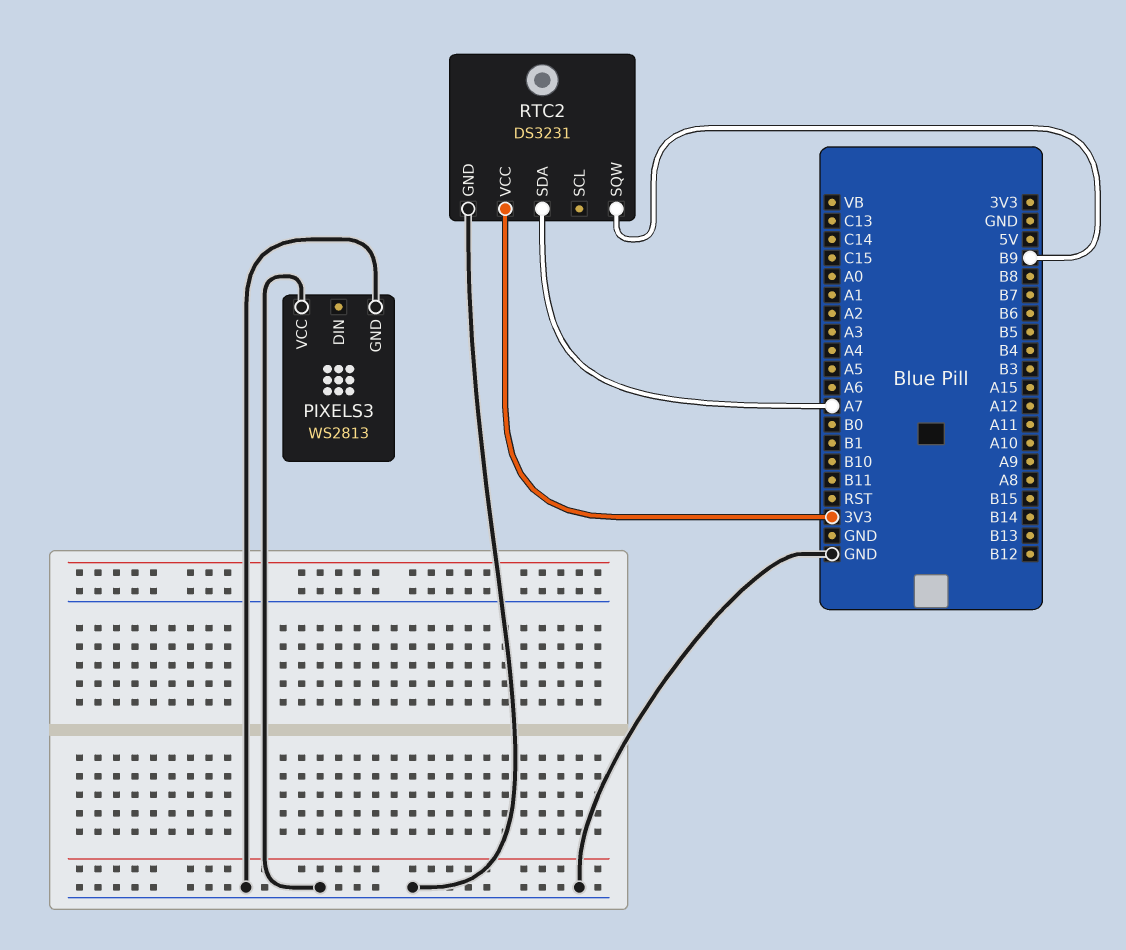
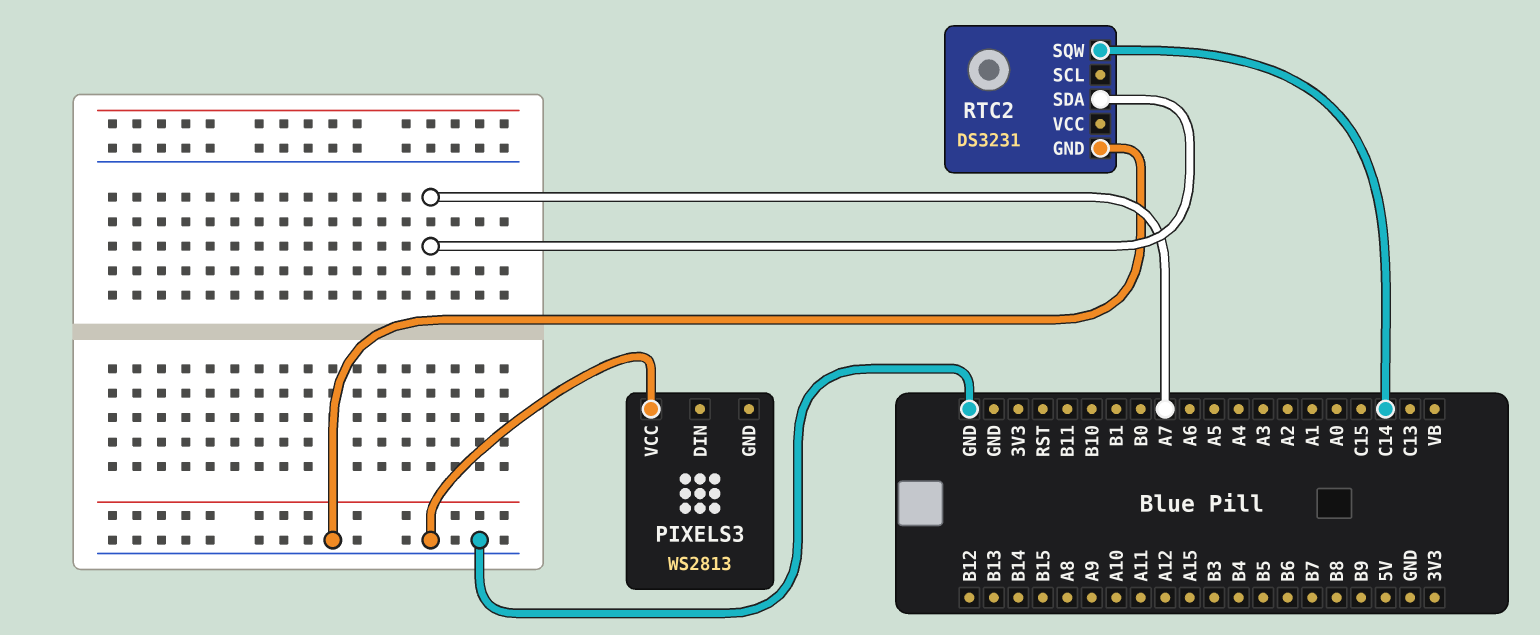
PIXELS3 pin GND: GND -> none
RTC2 pin SQW: B9 -> C14
RTC2 pin VCC: 3V3 -> none

